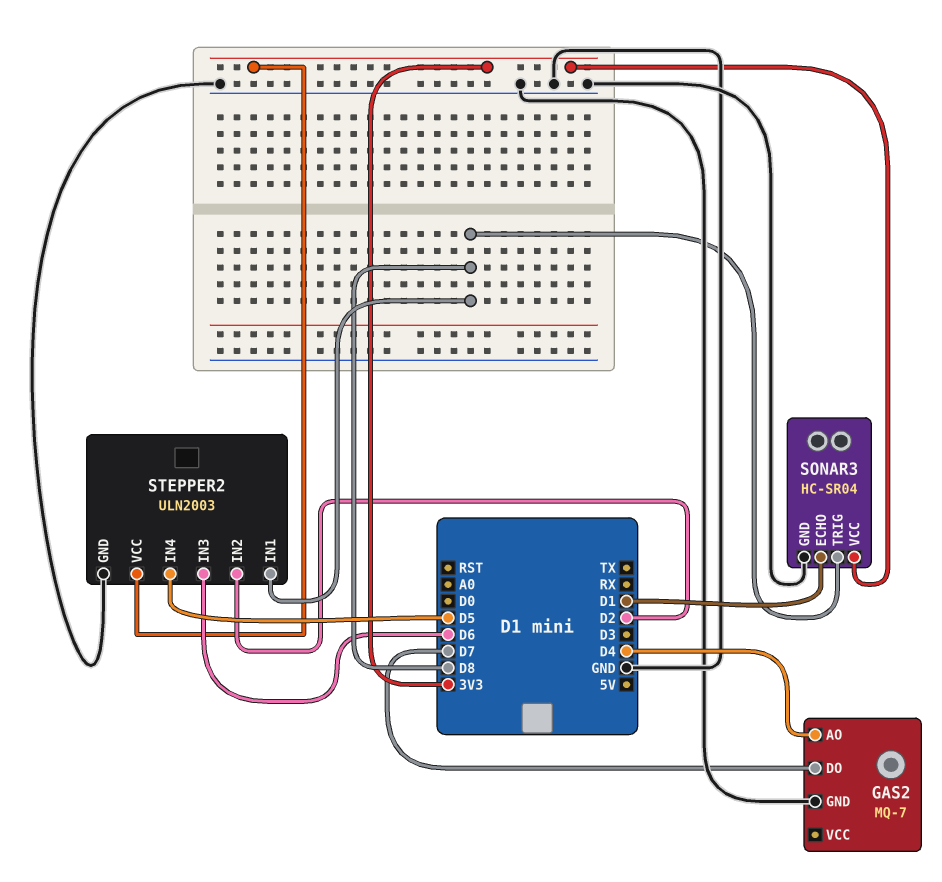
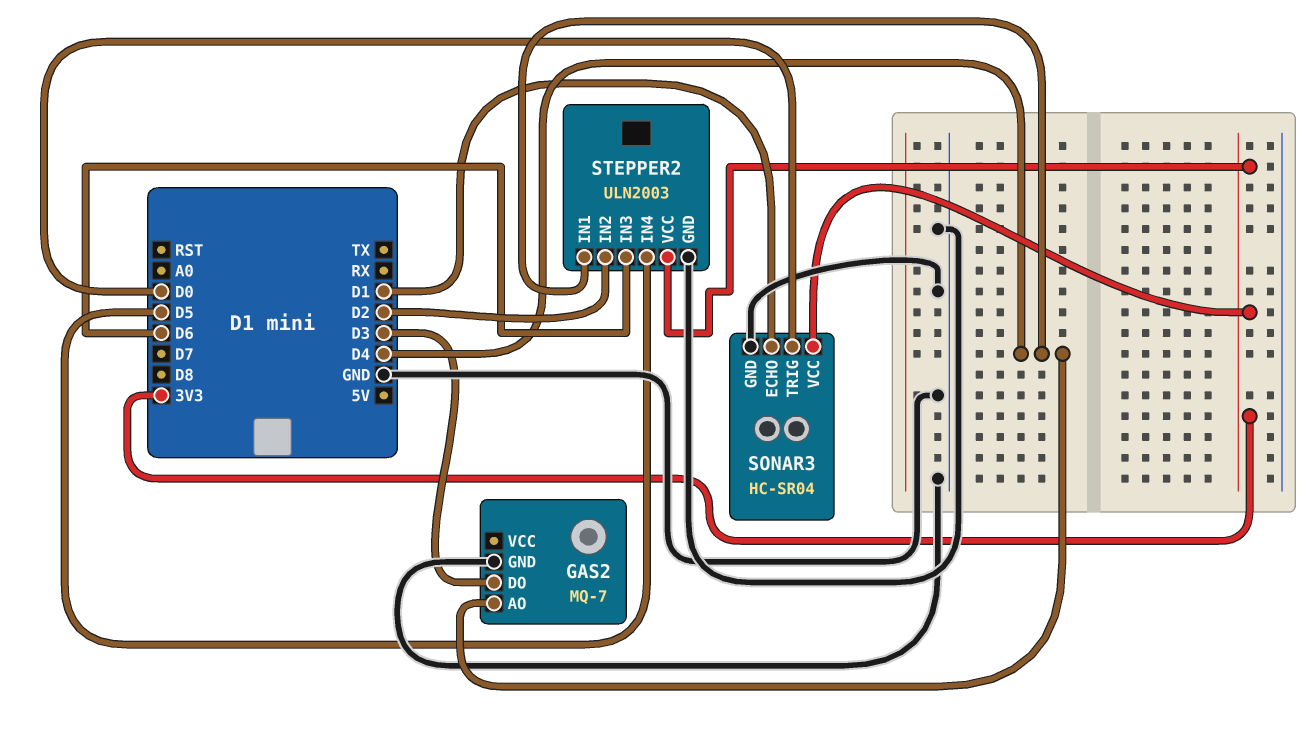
GAS2 pin DO: D7 -> D3
SONAR3 pin TRIG: D8 -> D0
STEPPER2 pin IN1: D8 -> D4

